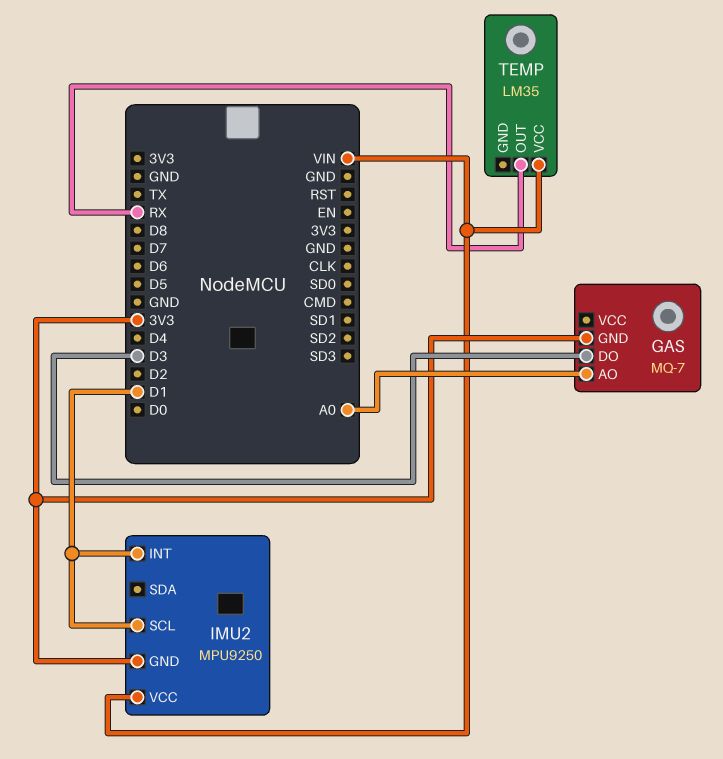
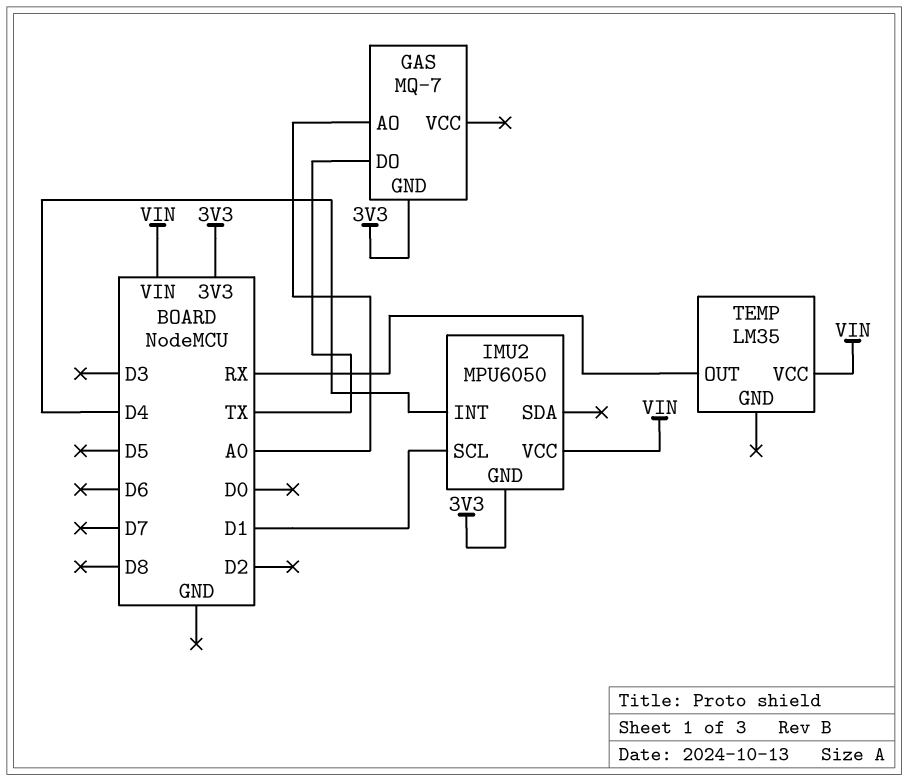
GAS pin DO: D3 -> TX
IMU2: MPU9250 -> MPU6050
IMU2 pin INT: D1 -> D4

